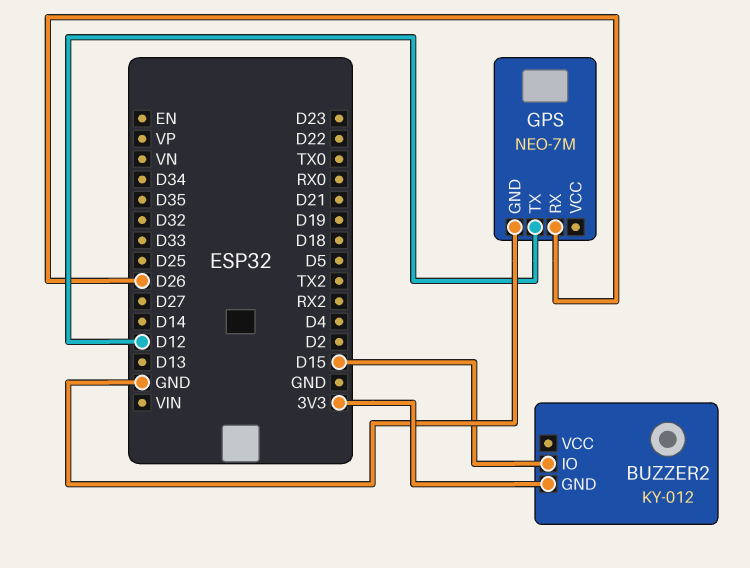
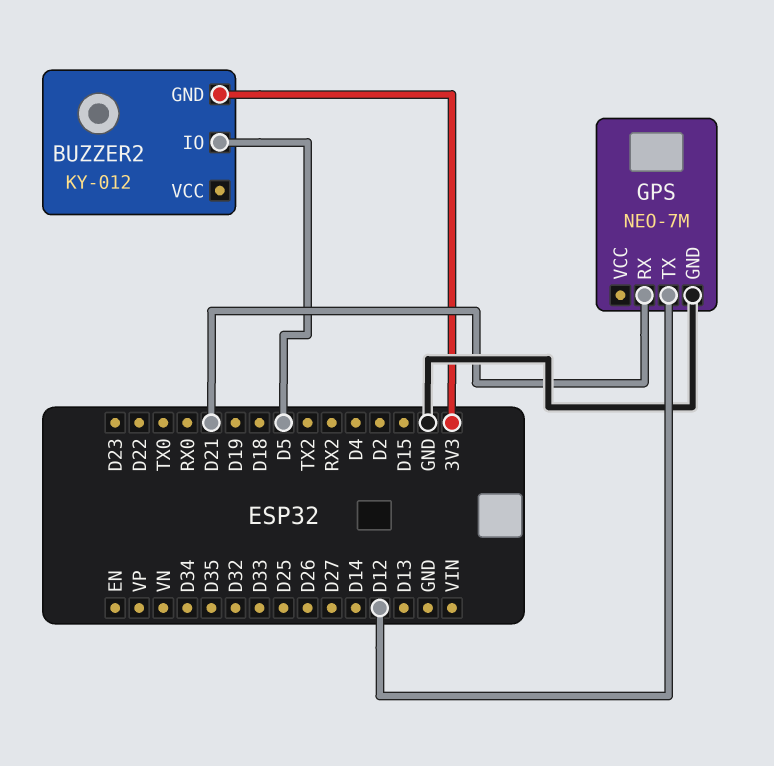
BUZZER2 pin IO: D15 -> D5
GPS pin RX: D26 -> D21

